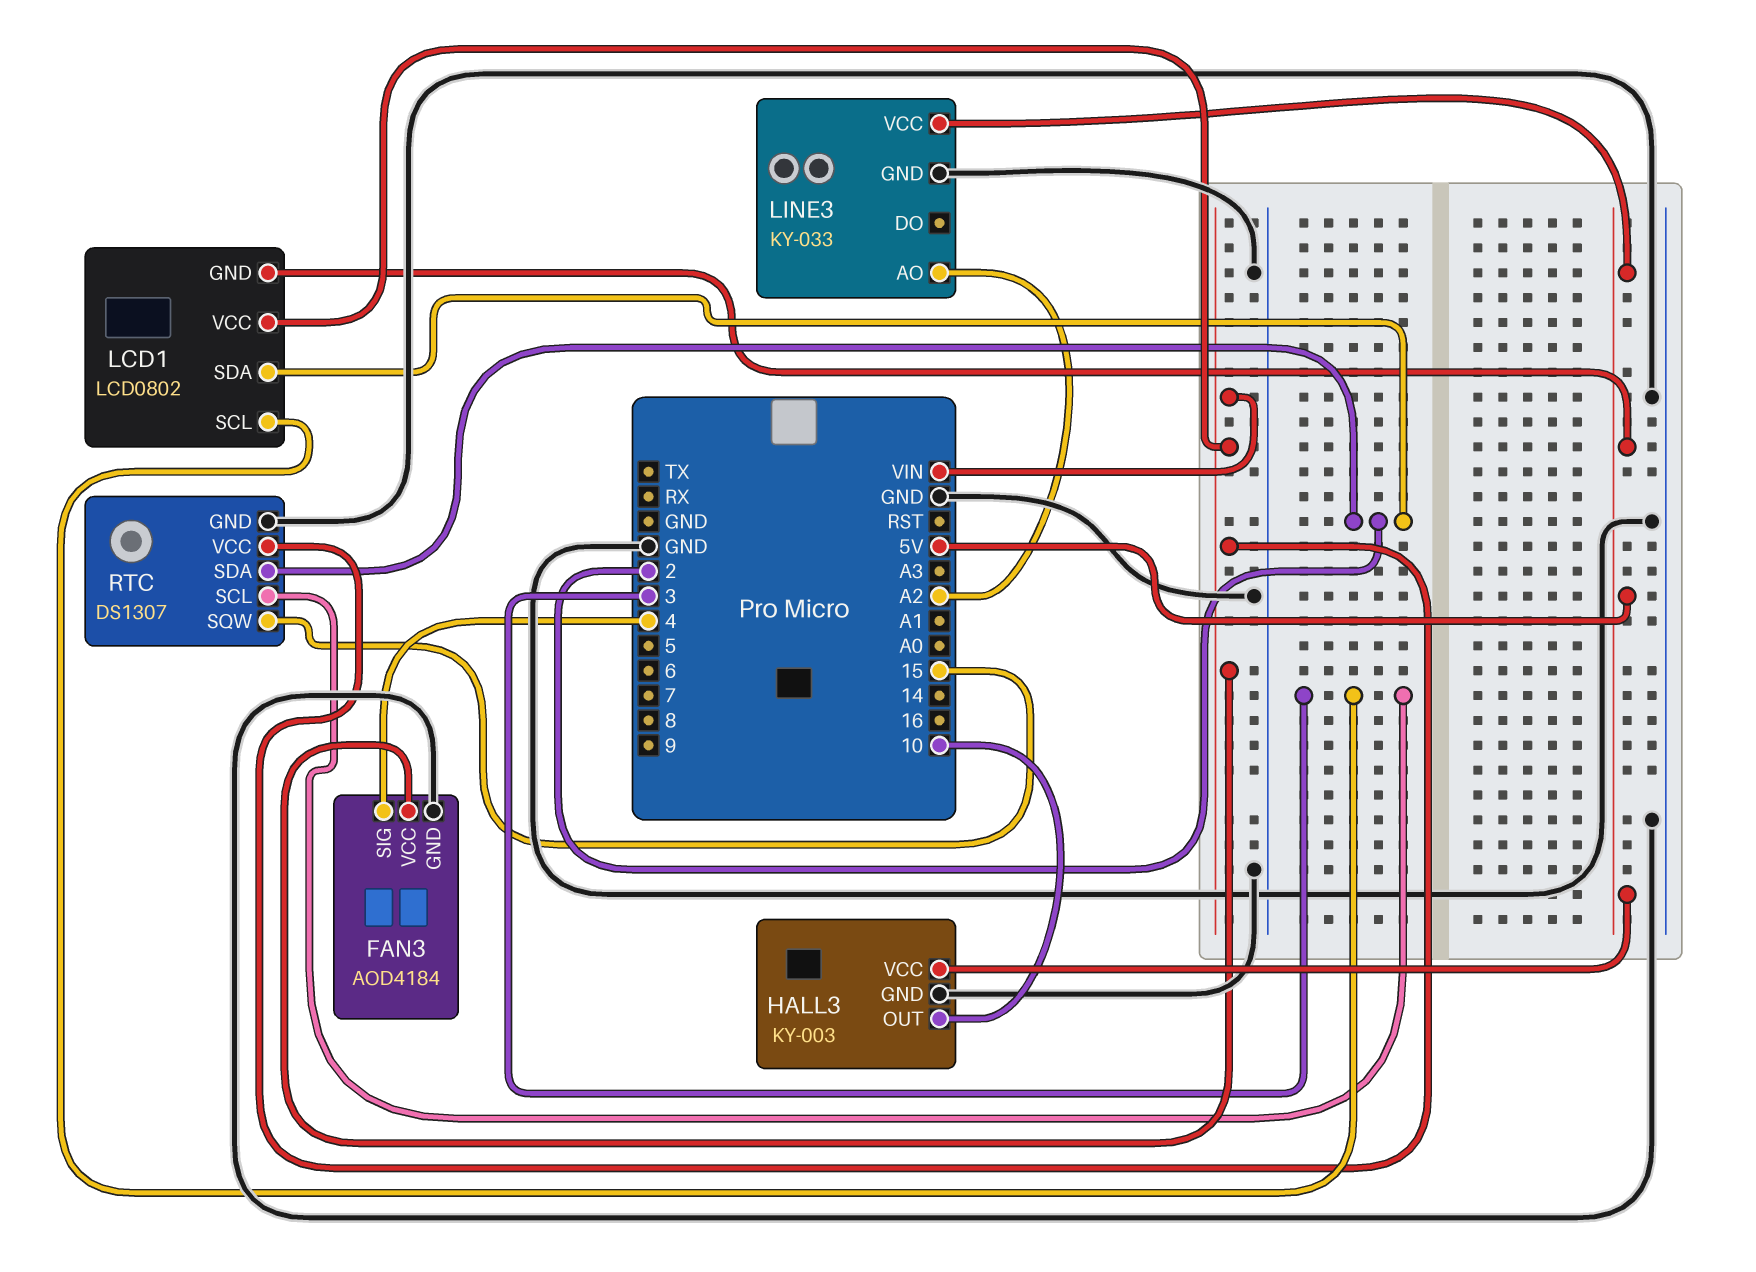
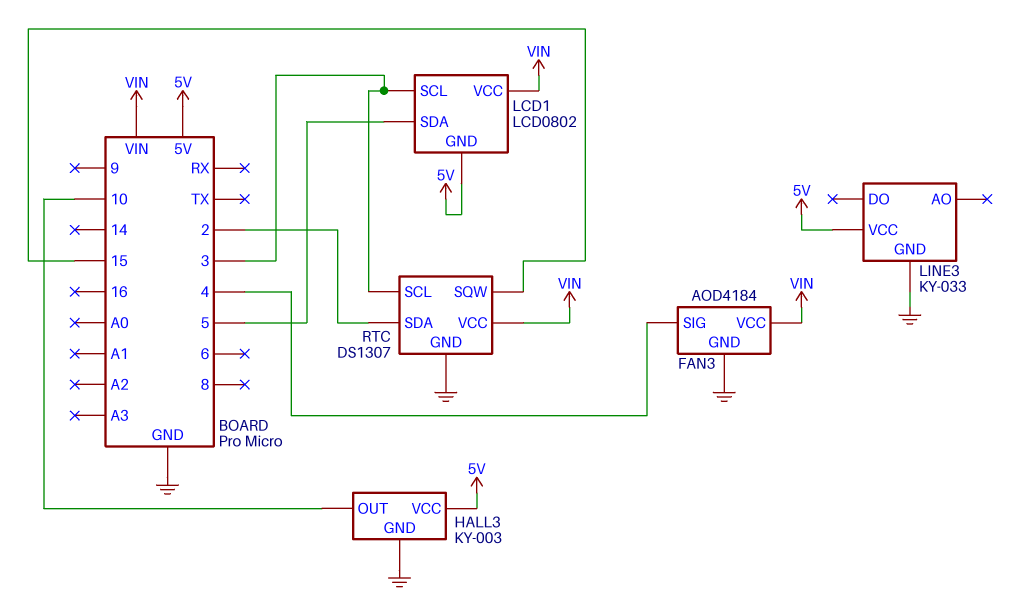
LCD1 pin SDA: 2 -> 5
LINE3 pin AO: A2 -> none

